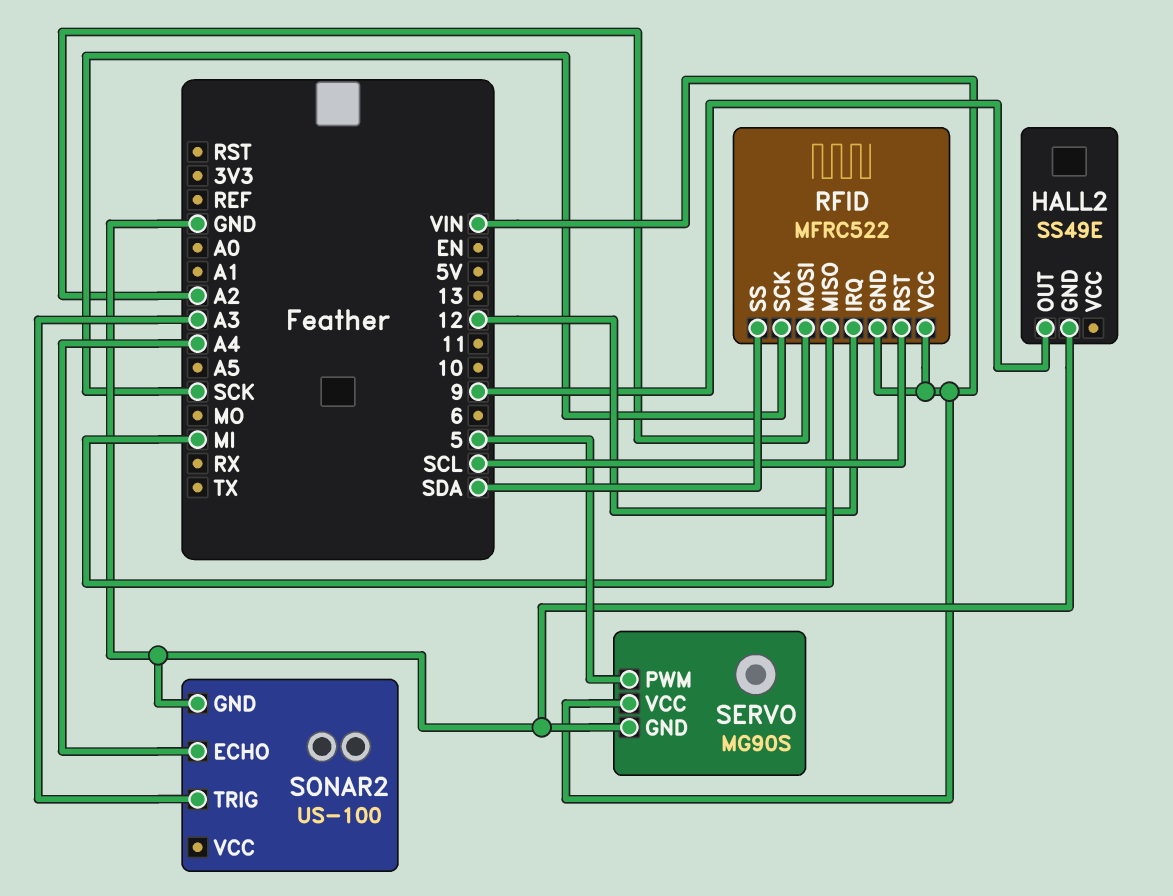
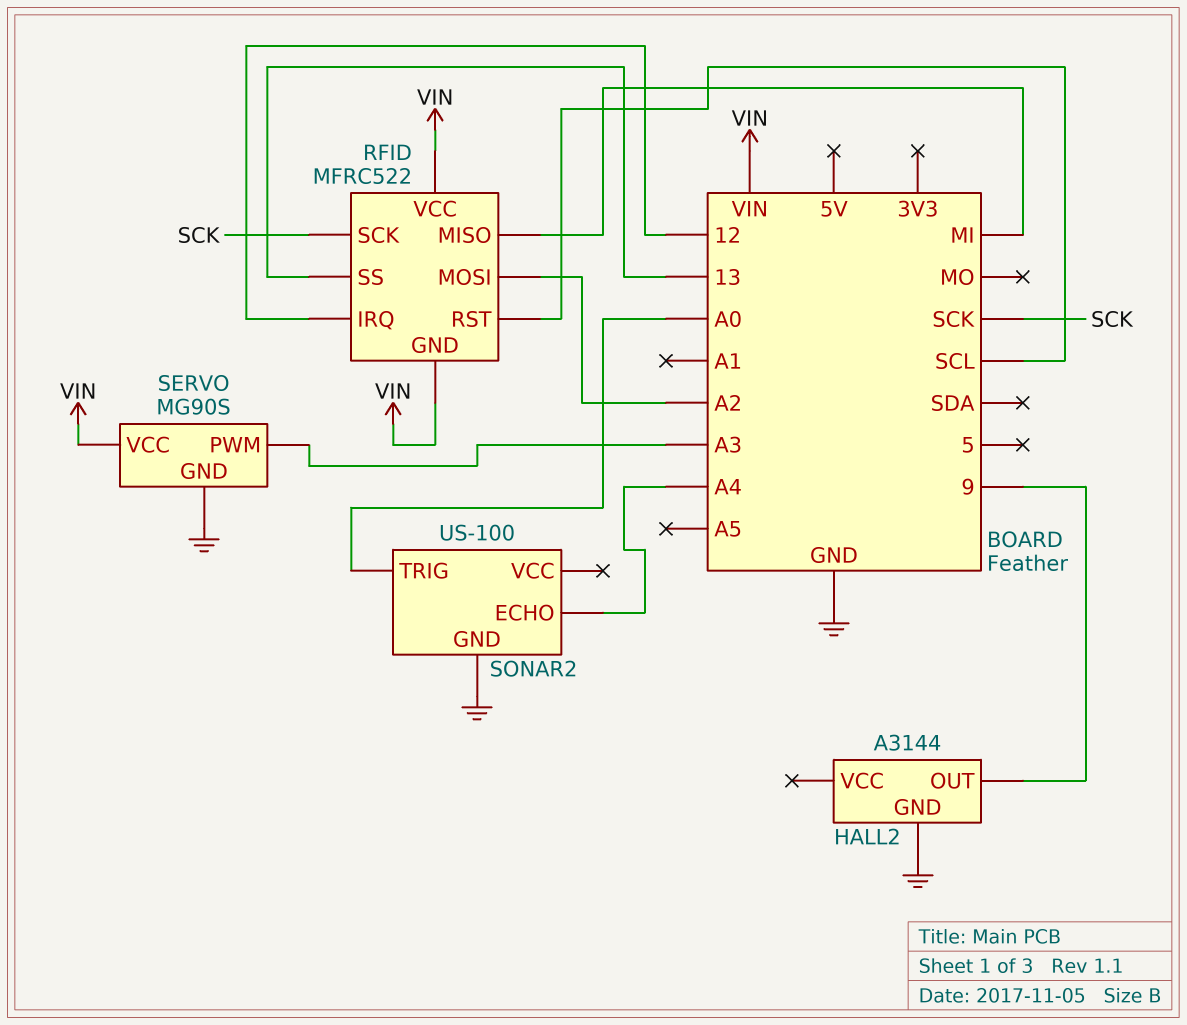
HALL2: SS49E -> A3144
RFID pin SS: SDA -> 13
SERVO pin PWM: 5 -> A3
SONAR2 pin TRIG: A3 -> A0

